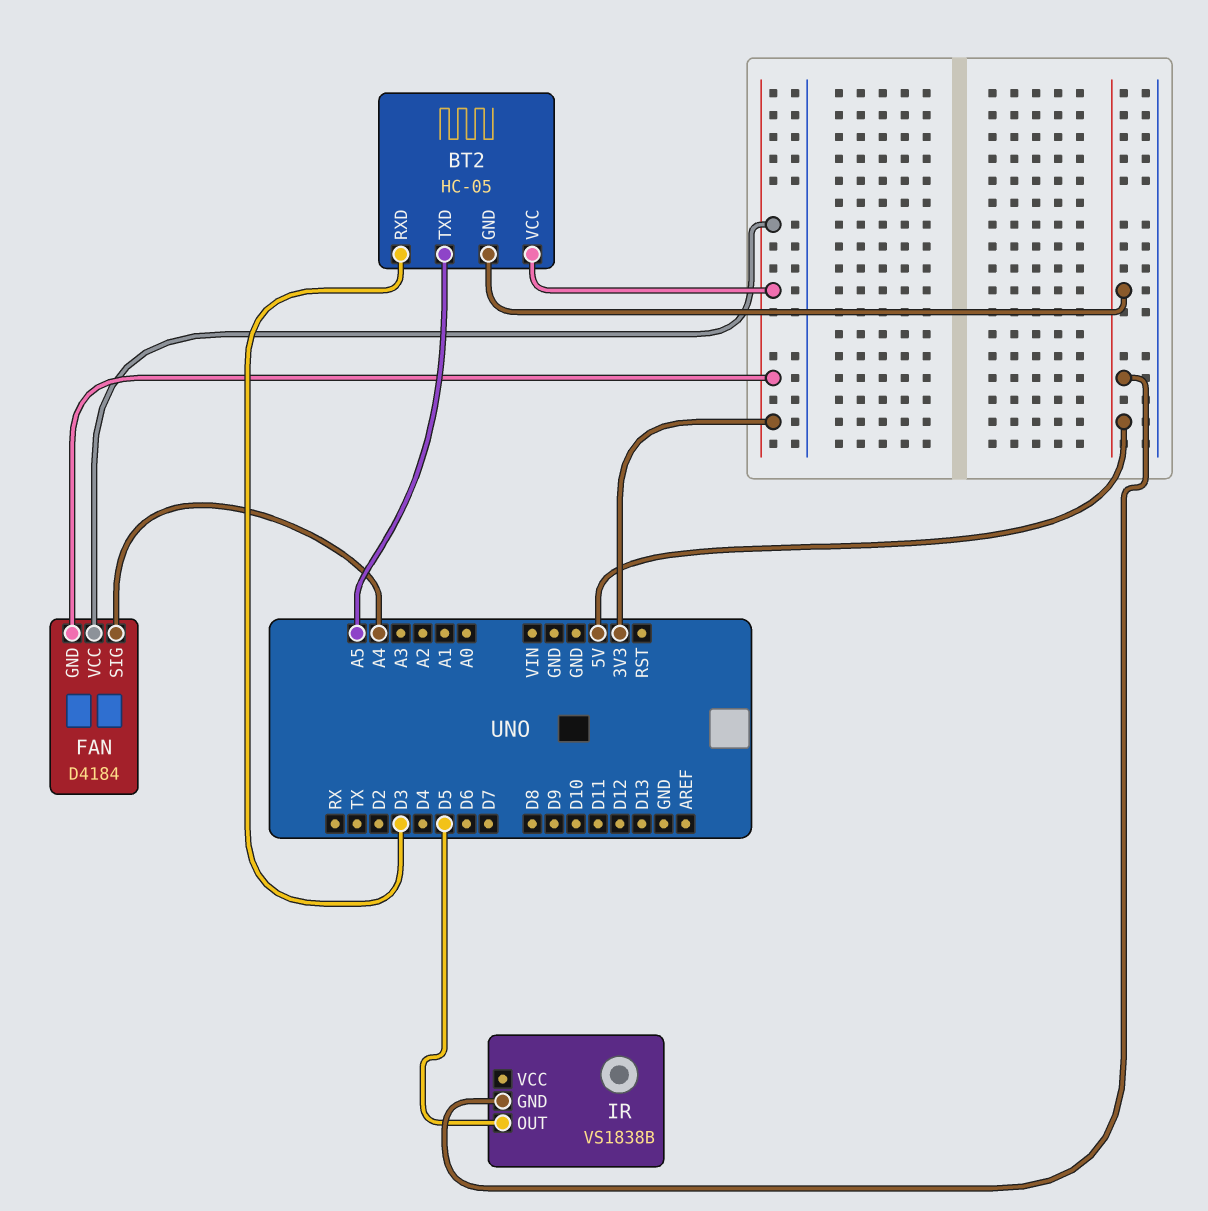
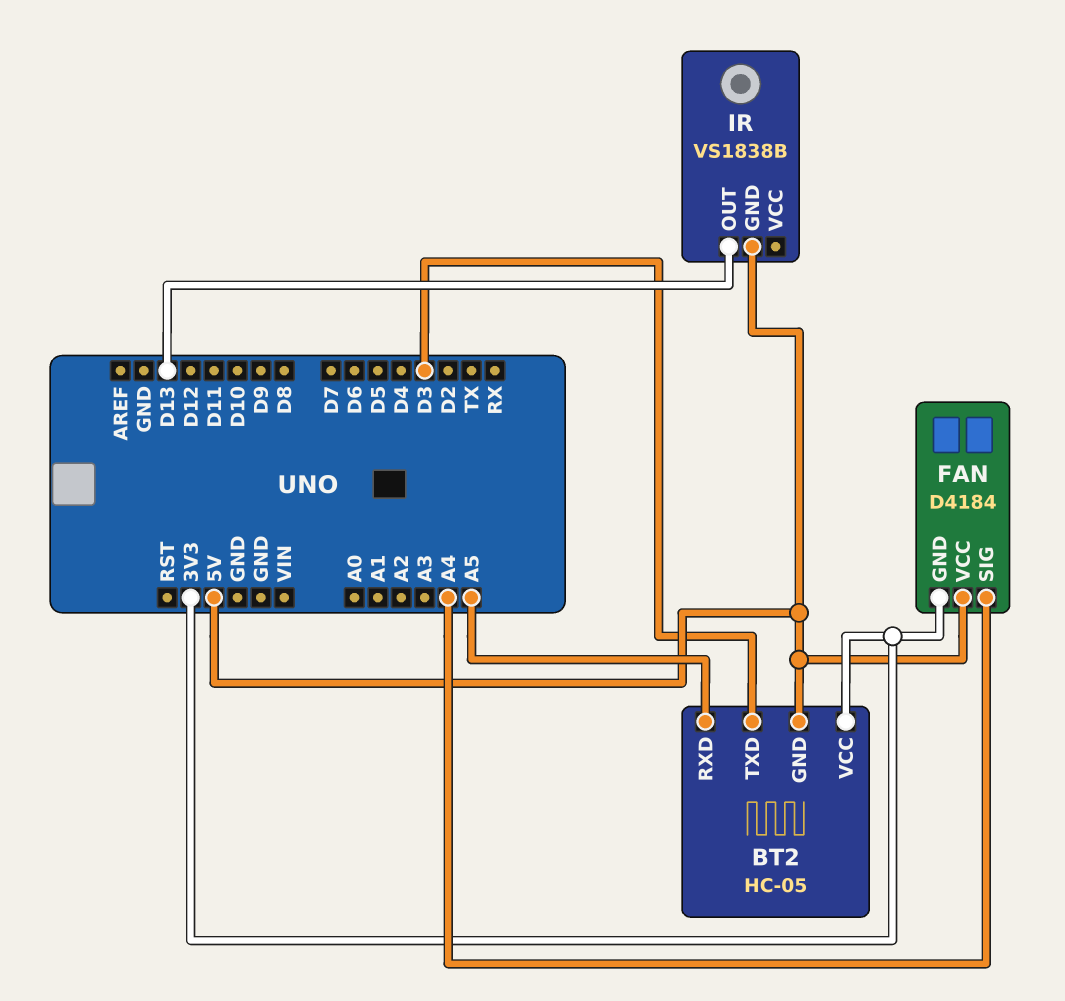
BT2 pin RXD: D3 -> A5
BT2 pin TXD: A5 -> D3
FAN pin VCC: 3V3 -> 5V
IR pin OUT: D5 -> D13

